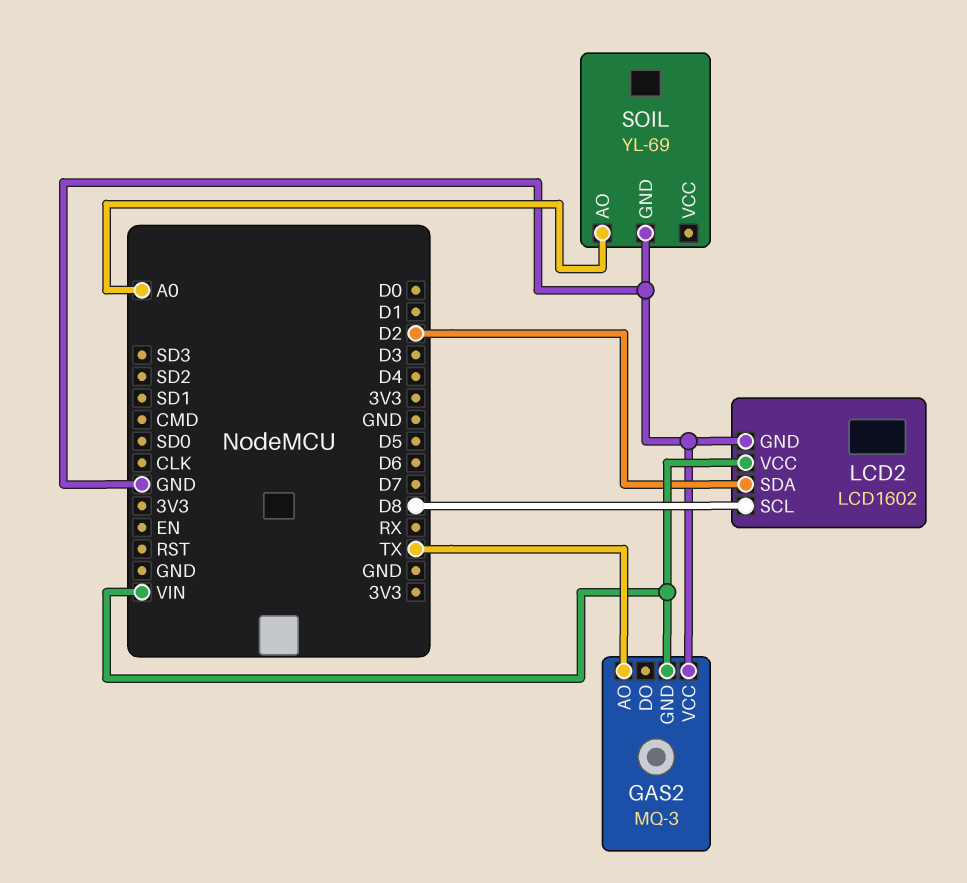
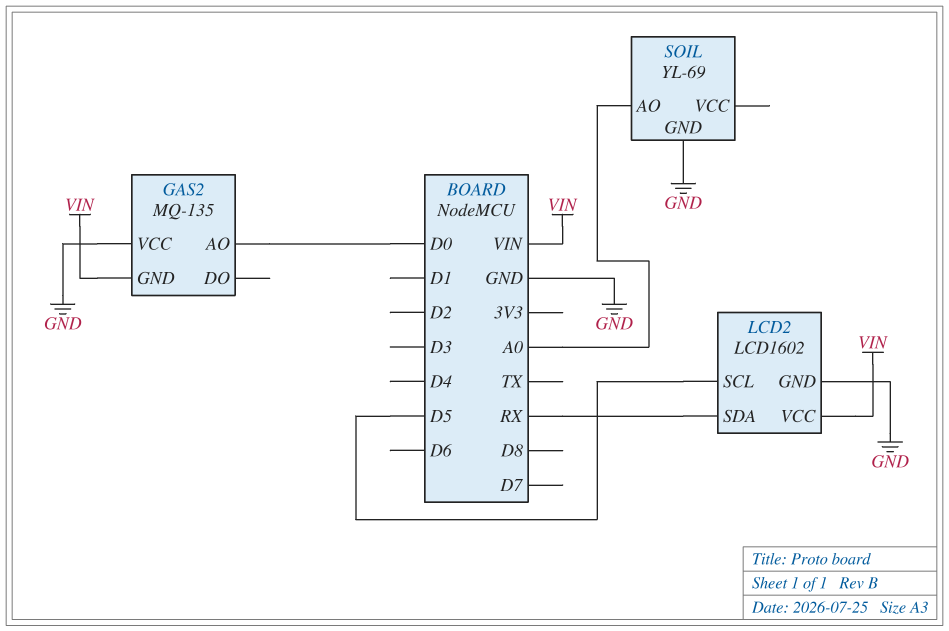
GAS2: MQ-3 -> MQ-135
GAS2 pin AO: TX -> D0
LCD2 pin SCL: D8 -> D5
LCD2 pin SDA: D2 -> RX

